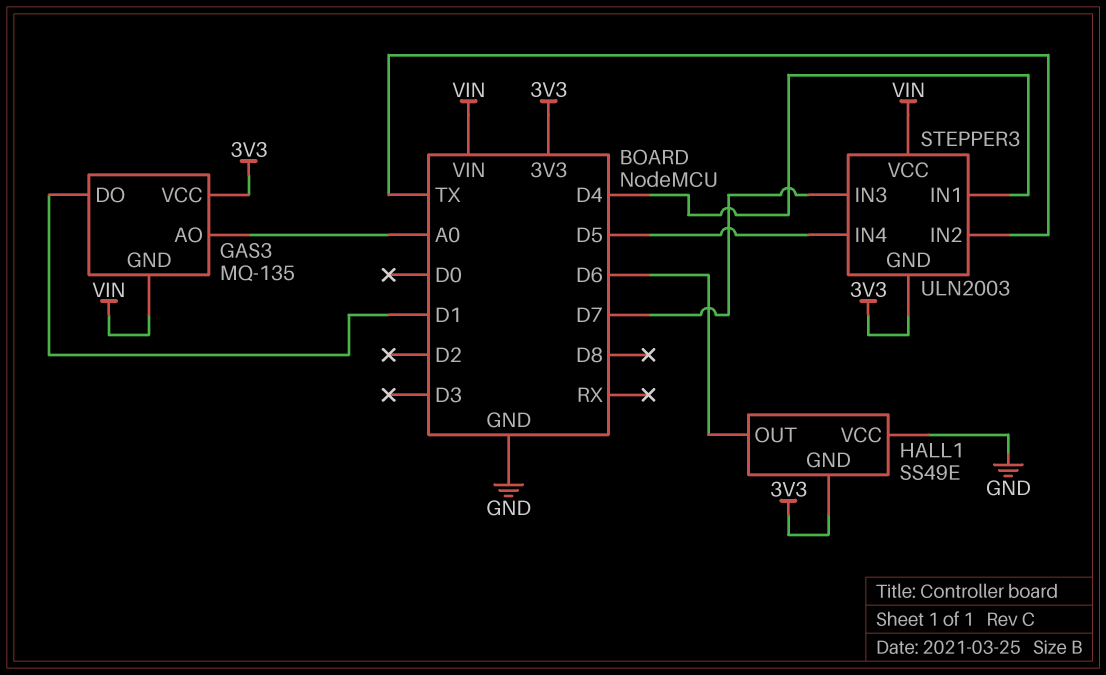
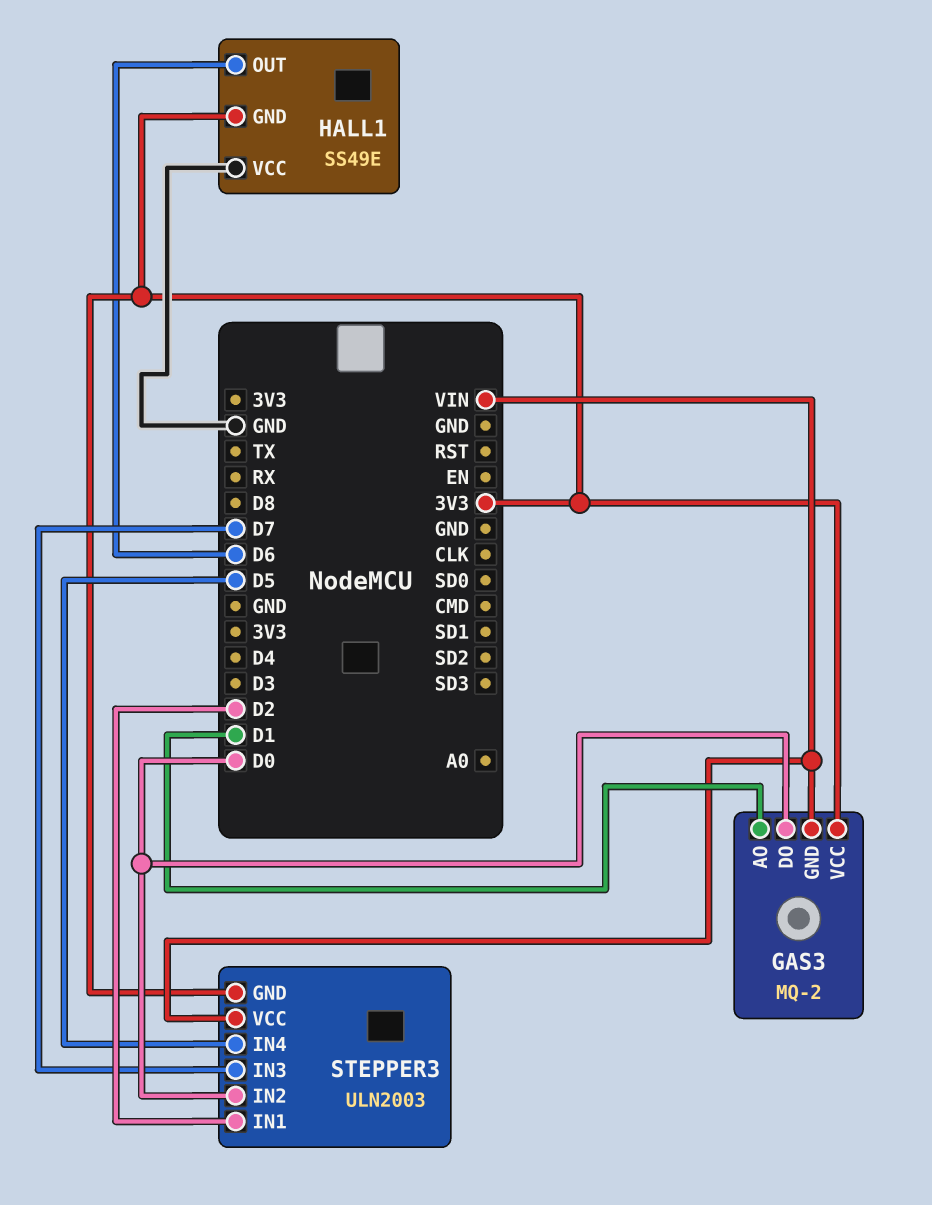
GAS3: MQ-135 -> MQ-2
GAS3 pin AO: A0 -> D1
GAS3 pin DO: D1 -> D0
STEPPER3 pin IN1: D4 -> D2
STEPPER3 pin IN2: TX -> D0

